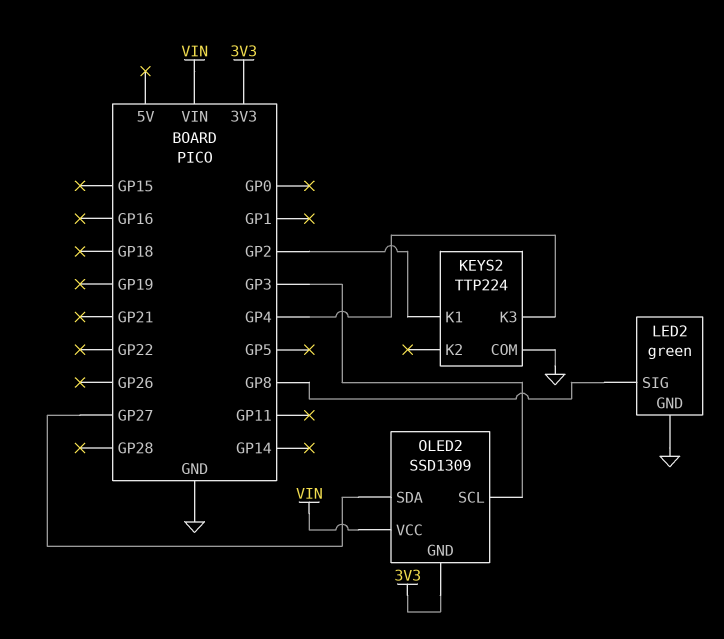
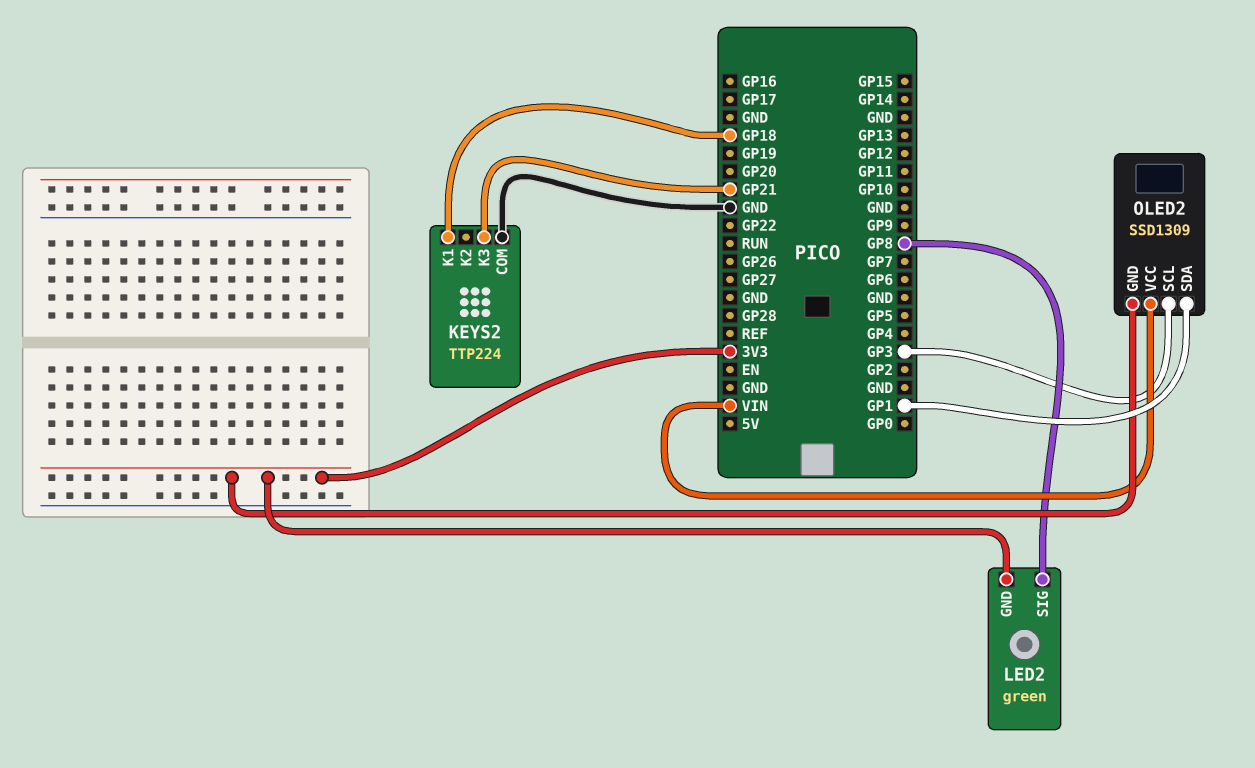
KEYS2 pin K1: GP2 -> GP18
KEYS2 pin K3: GP4 -> GP21
LED2 pin GND: GND -> 3V3
OLED2 pin SDA: GP27 -> GP1

